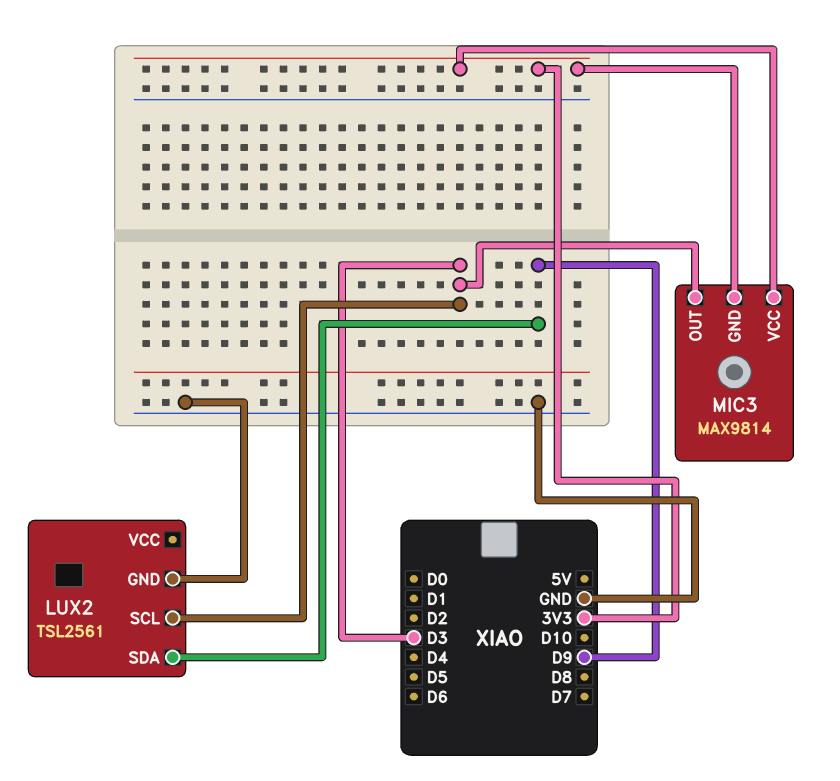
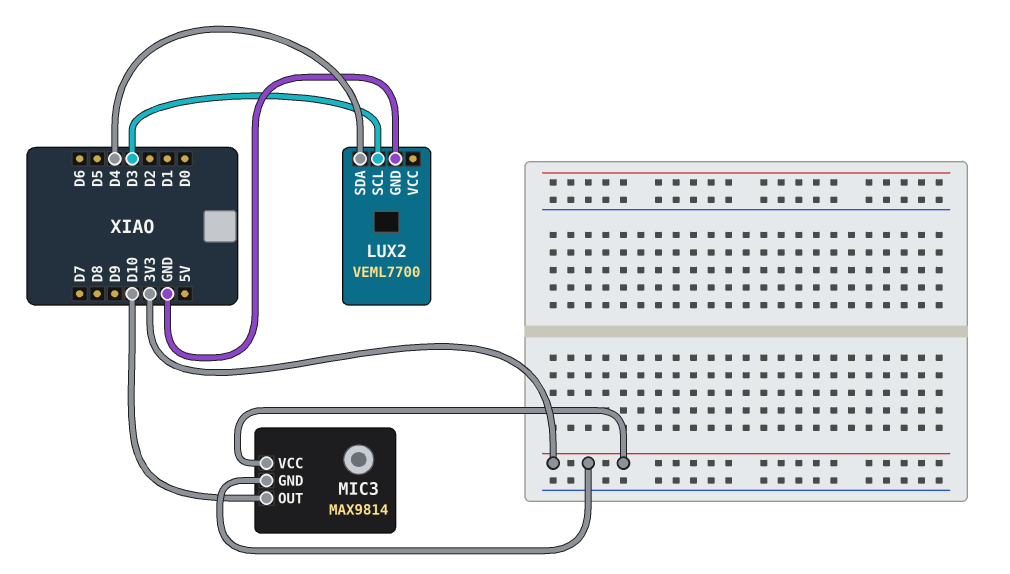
LUX2: TSL2561 -> VEML7700
LUX2 pin SDA: D9 -> D4
MIC3 pin OUT: D3 -> D10

